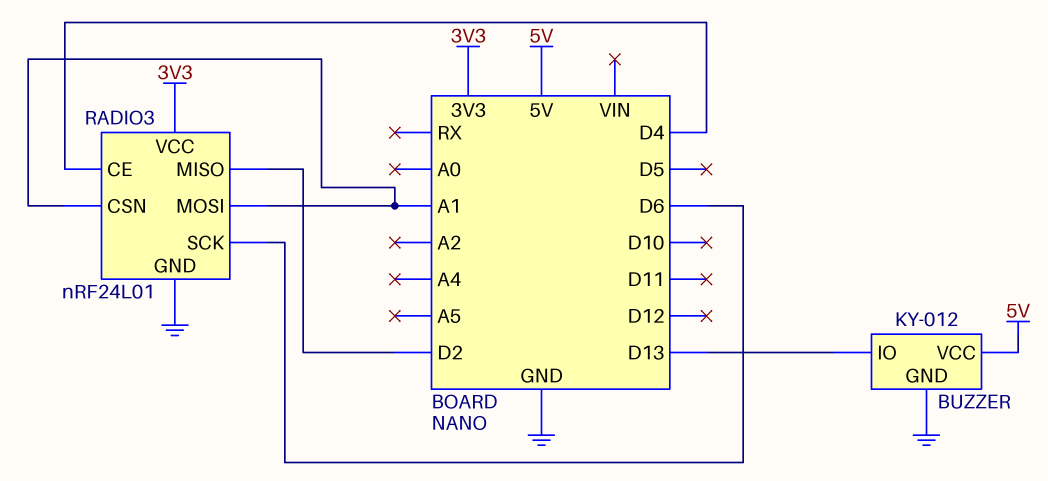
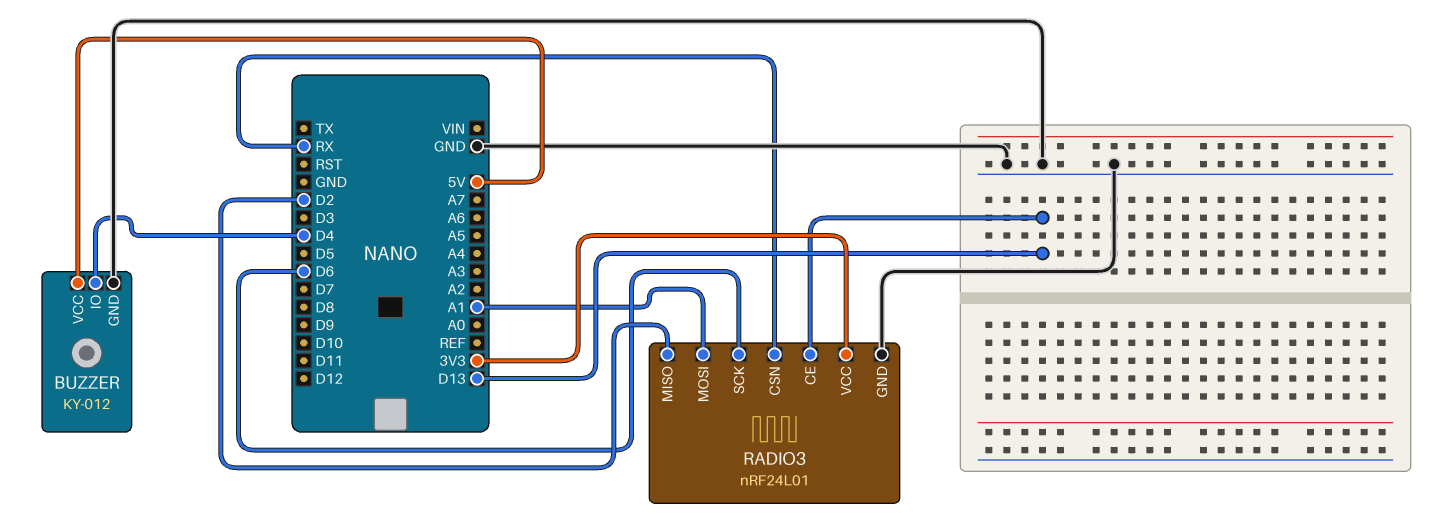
BUZZER pin IO: D13 -> D4
RADIO3 pin CE: D4 -> D13
RADIO3 pin CSN: A1 -> RX

